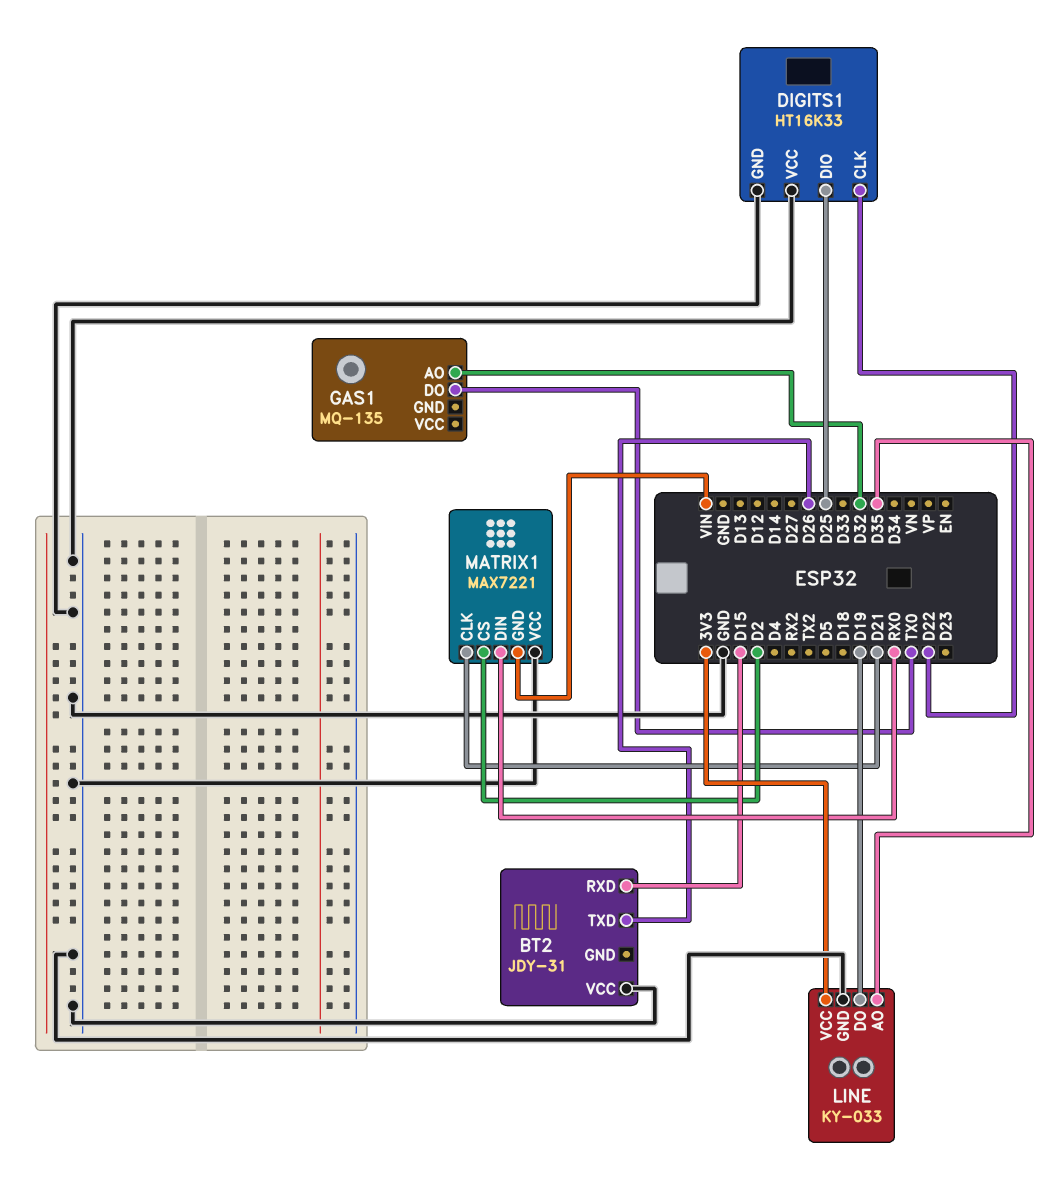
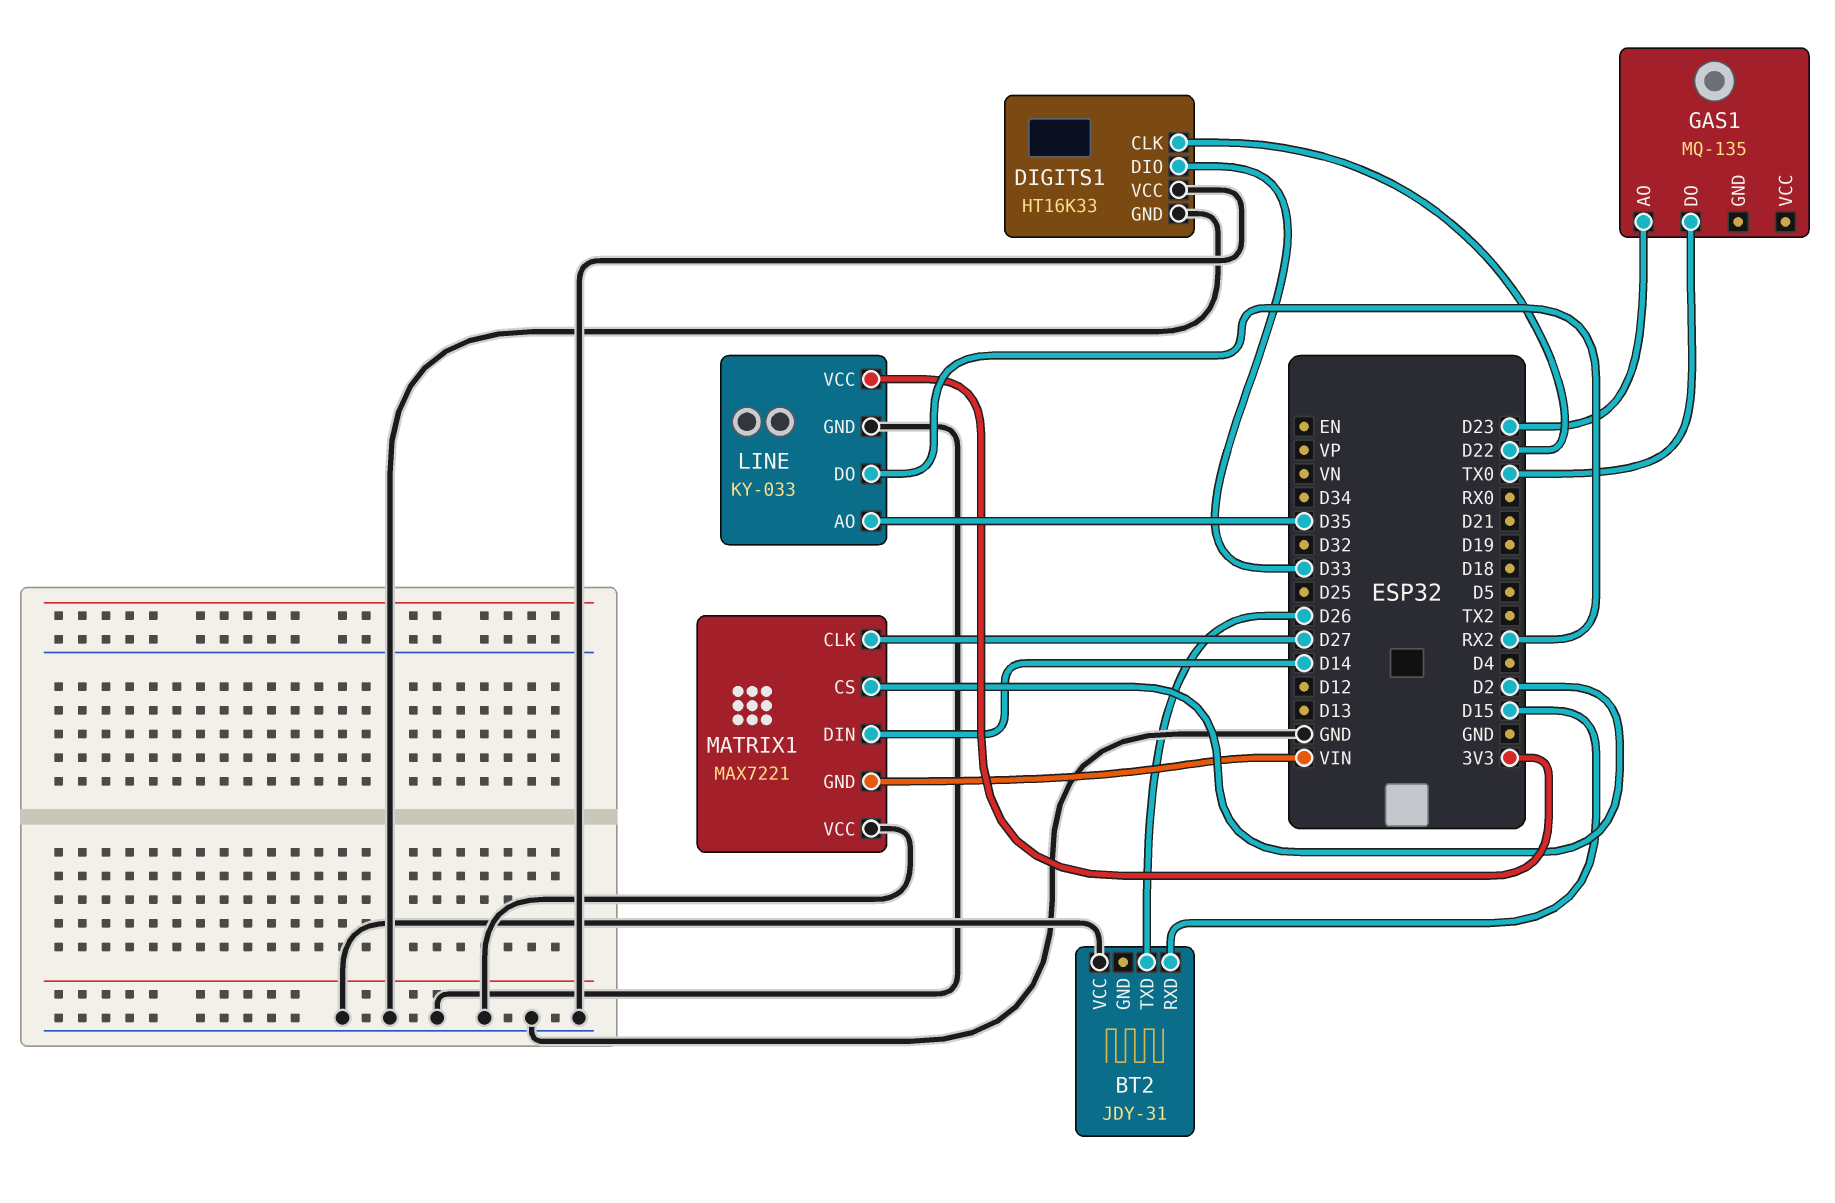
DIGITS1 pin DIO: D25 -> D33
GAS1 pin AO: D32 -> D23
LINE pin DO: D19 -> RX2
MATRIX1 pin CLK: D21 -> D27
MATRIX1 pin DIN: RX0 -> D14

